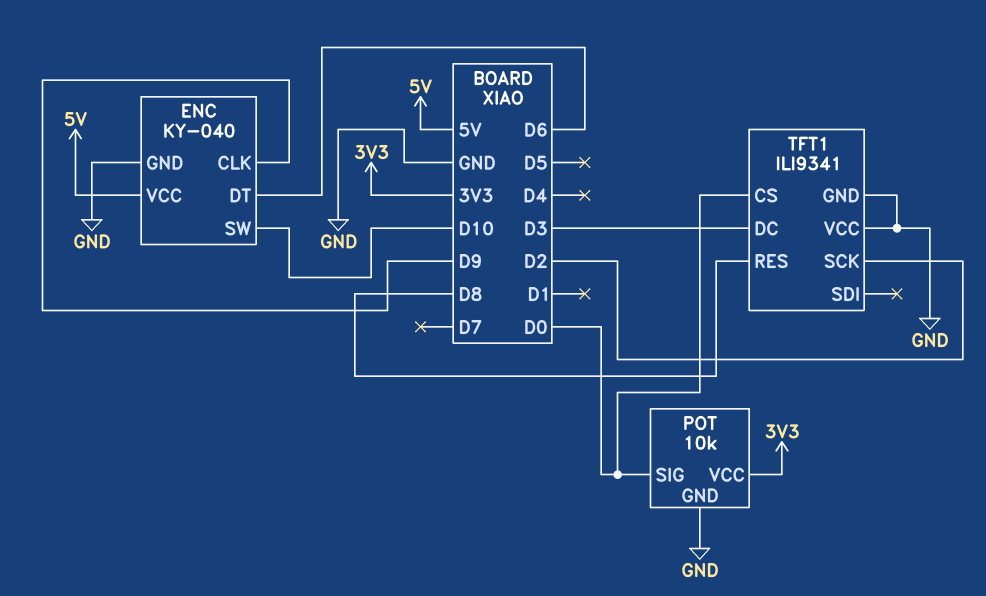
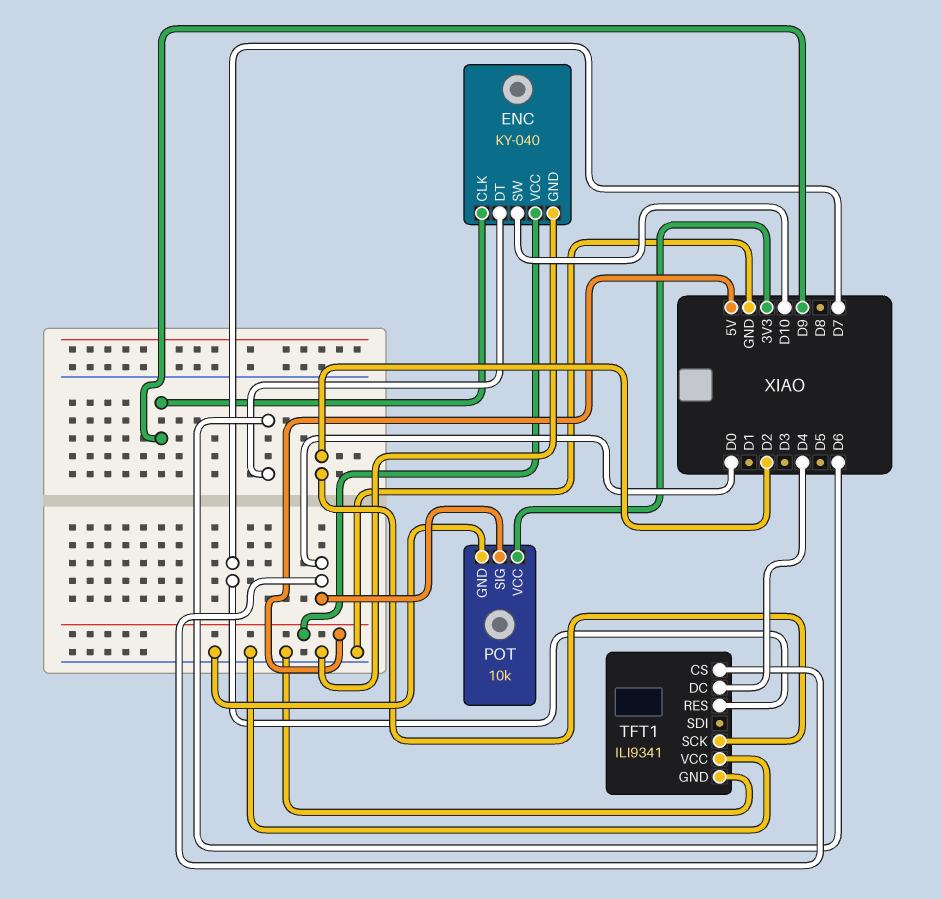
TFT1 pin DC: D3 -> D4
TFT1 pin RES: D8 -> D7

